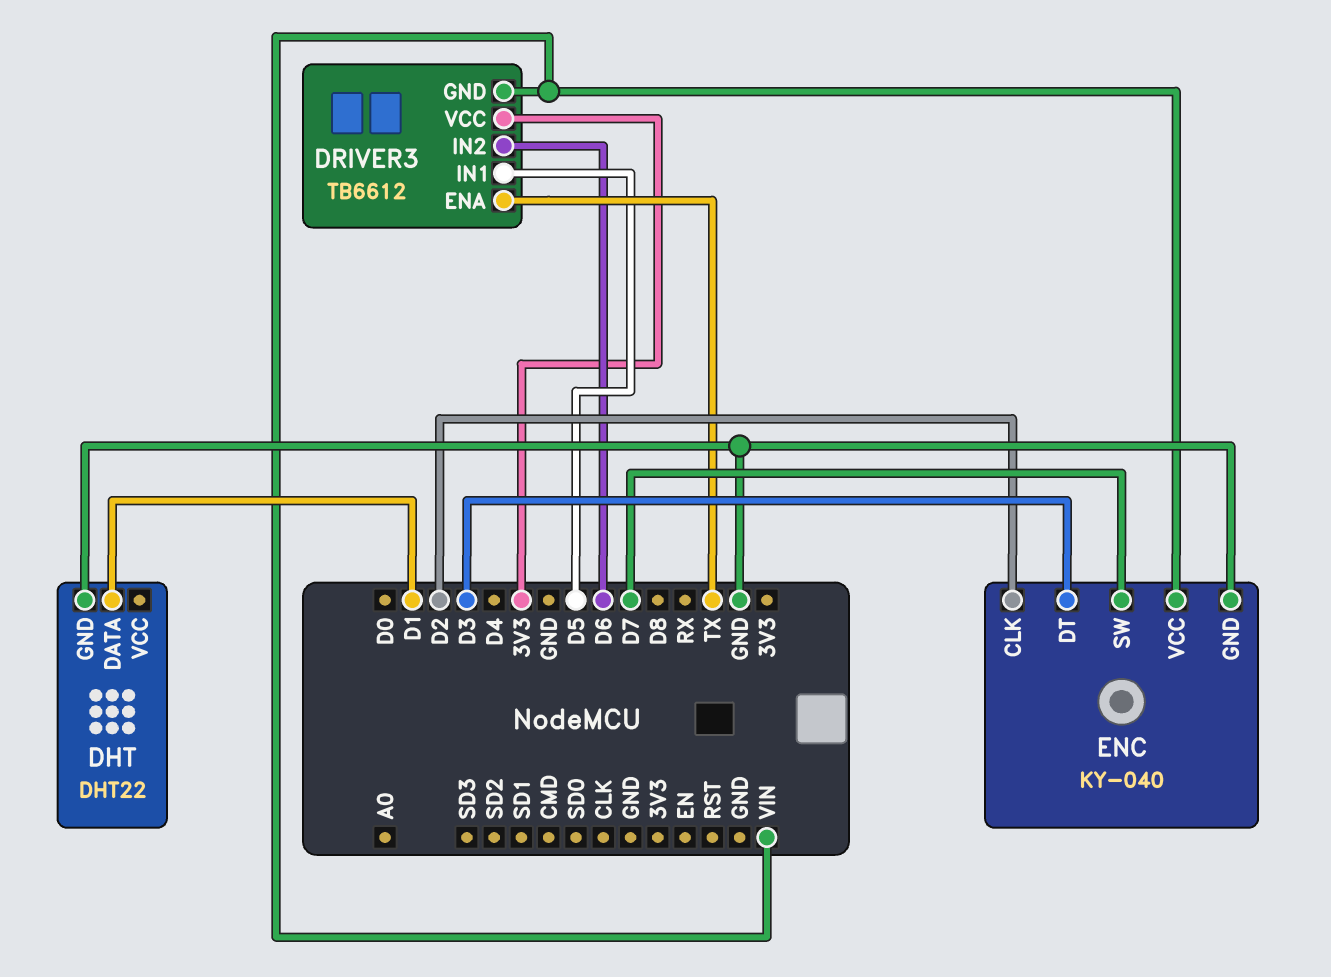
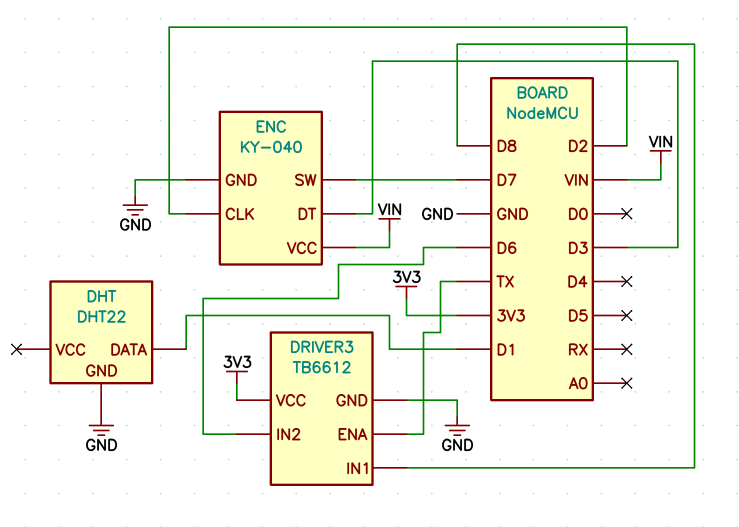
DRIVER3 pin GND: VIN -> GND
DRIVER3 pin IN1: D5 -> D8

